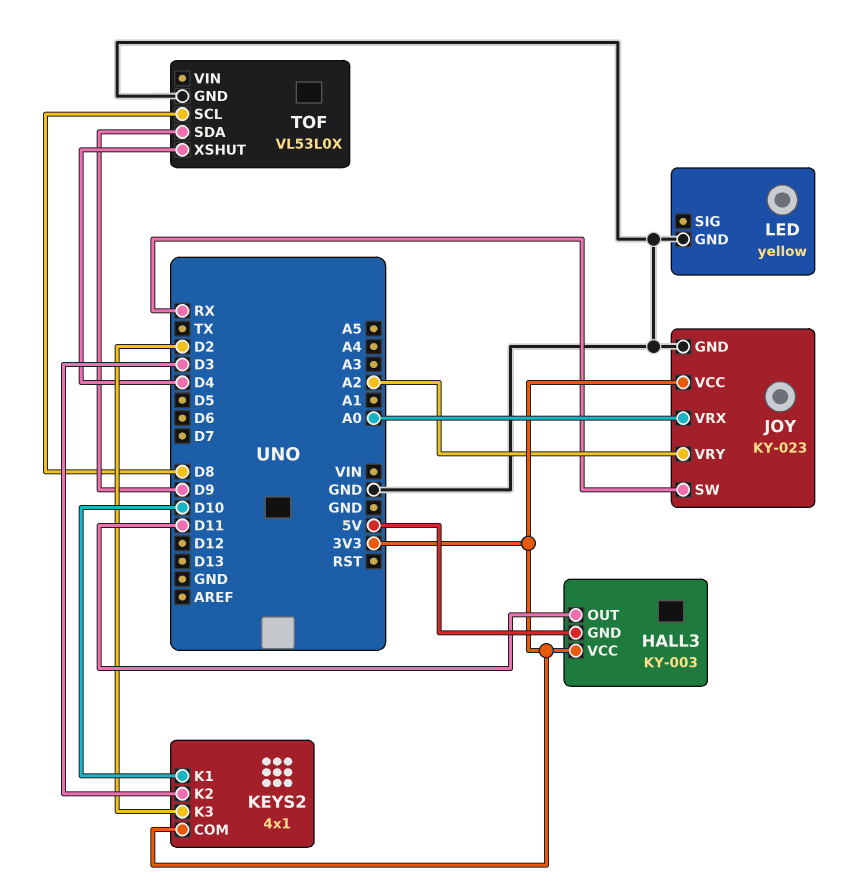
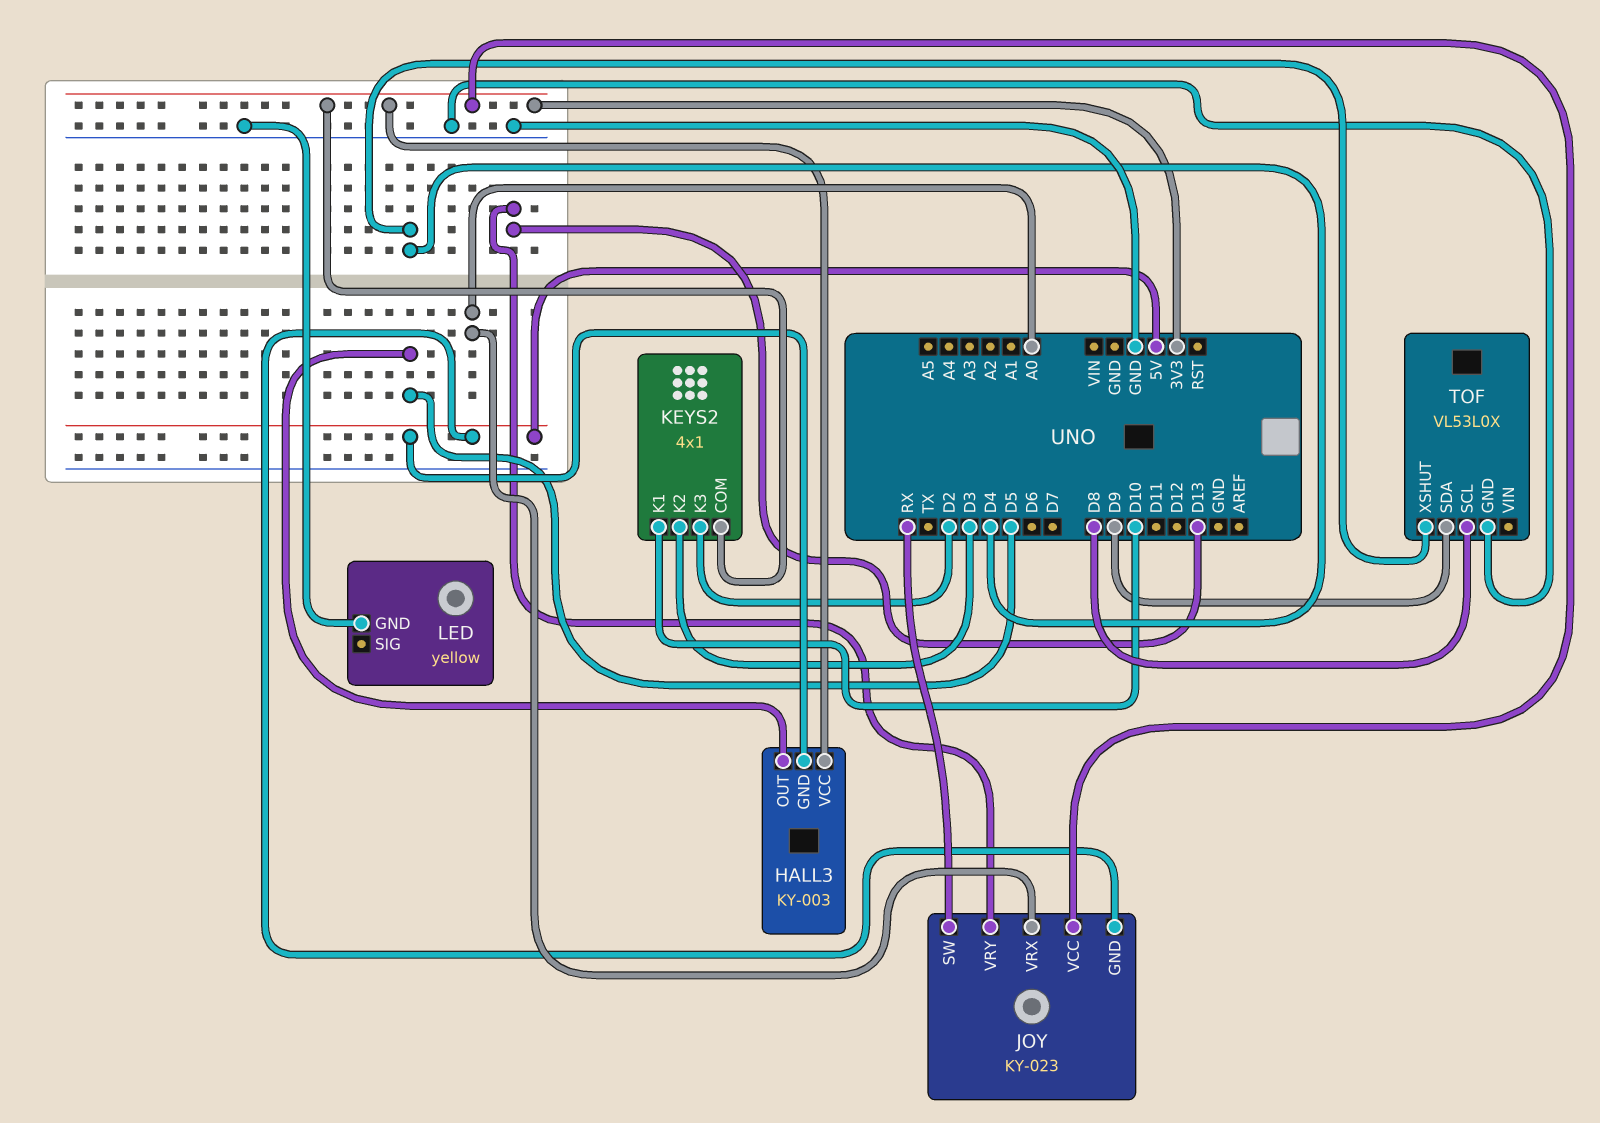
HALL3 pin OUT: D11 -> D5
JOY pin GND: GND -> 5V
JOY pin VRY: A2 -> D13

